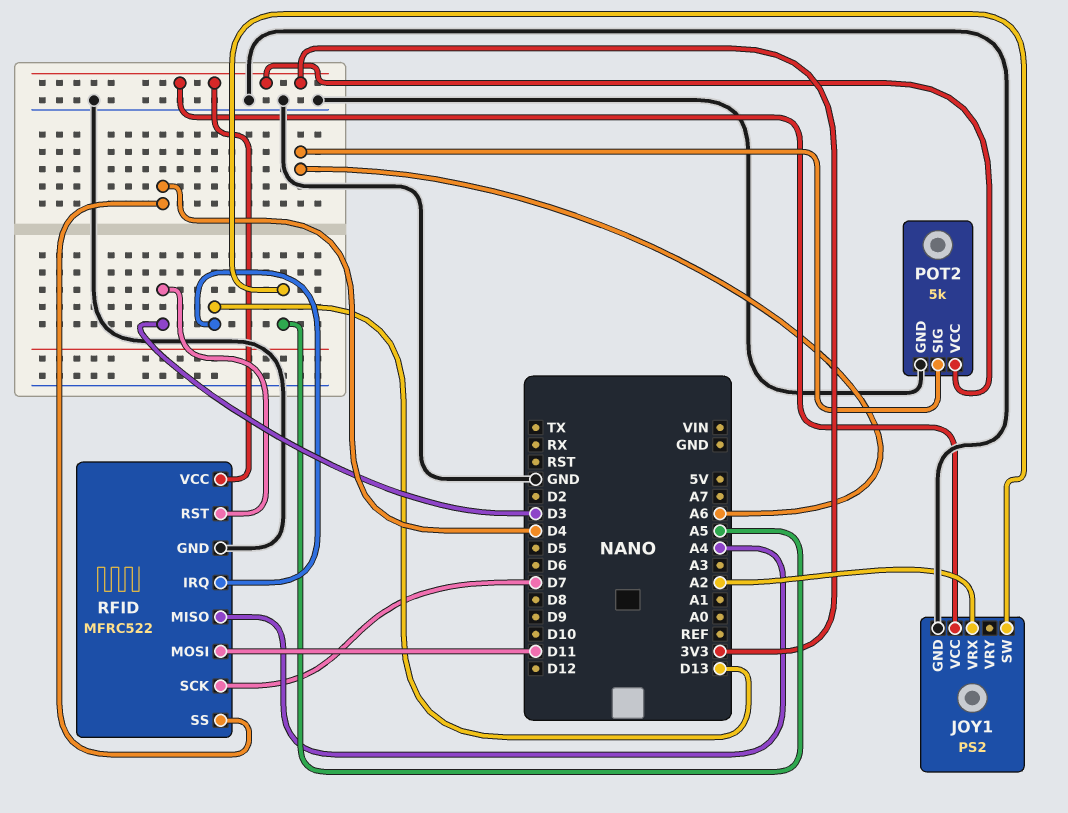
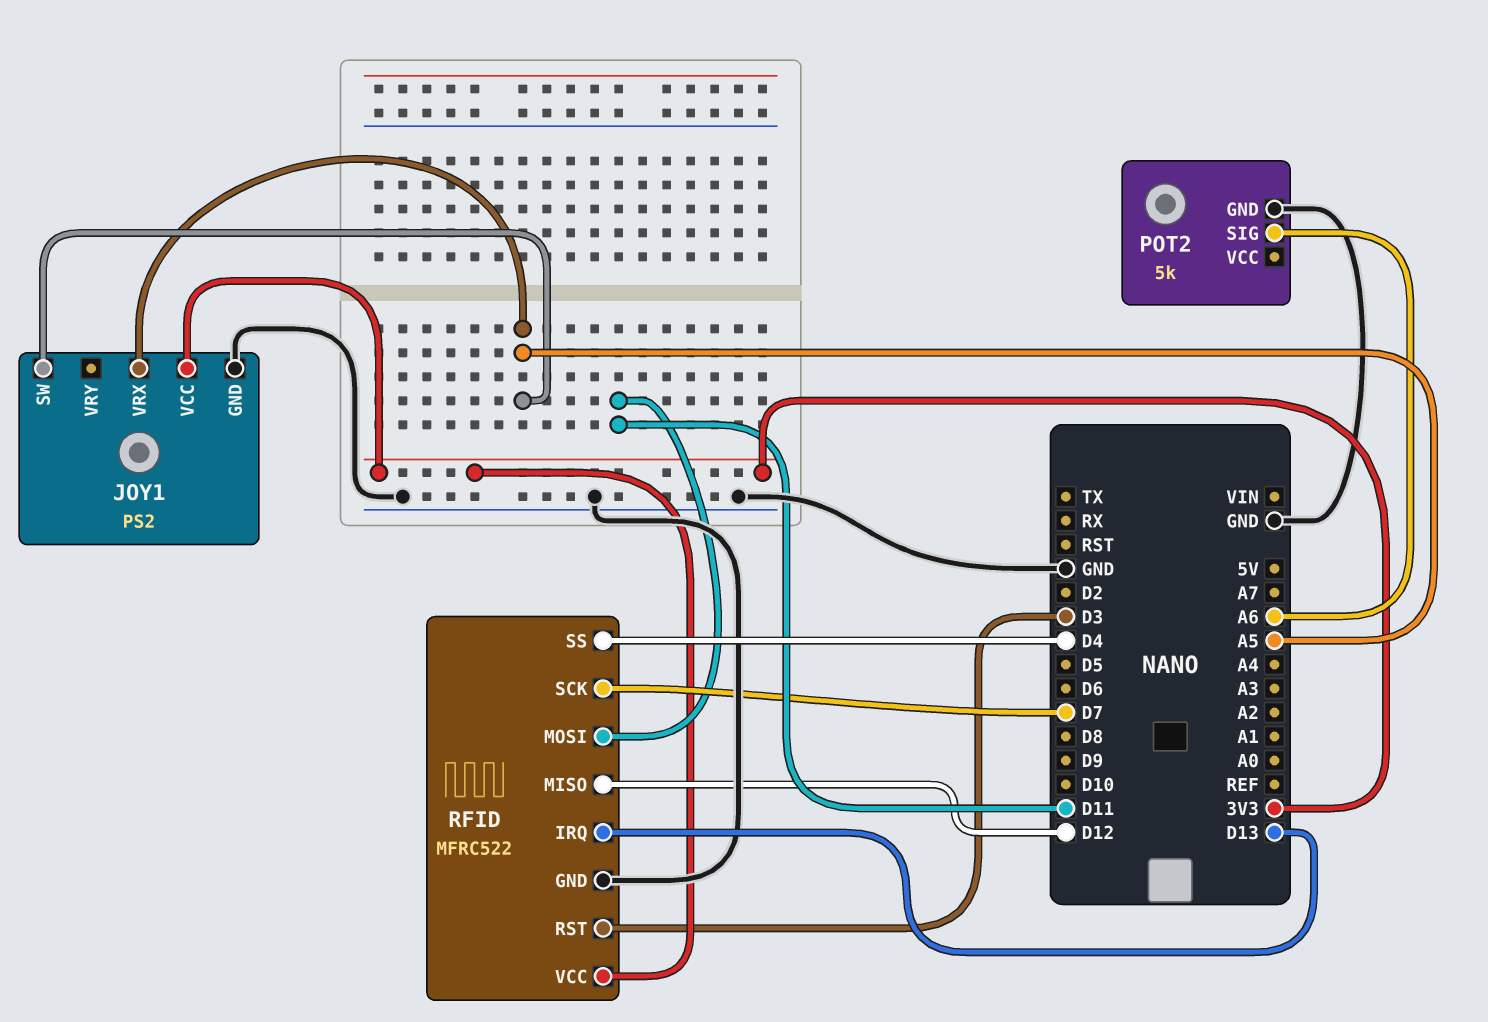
JOY1 pin VRX: A2 -> A5
POT2 pin VCC: 3V3 -> none
RFID pin MISO: A4 -> D12

